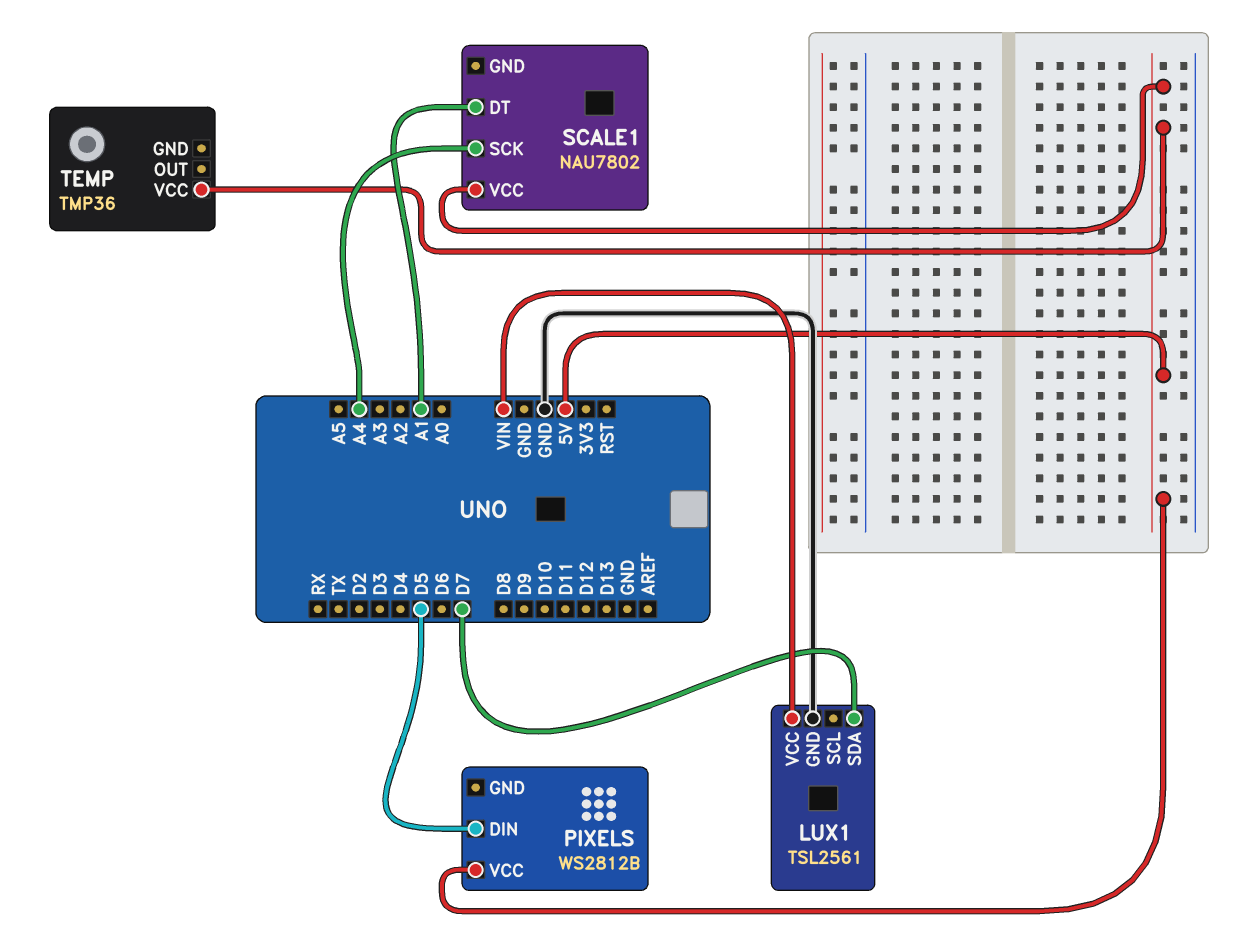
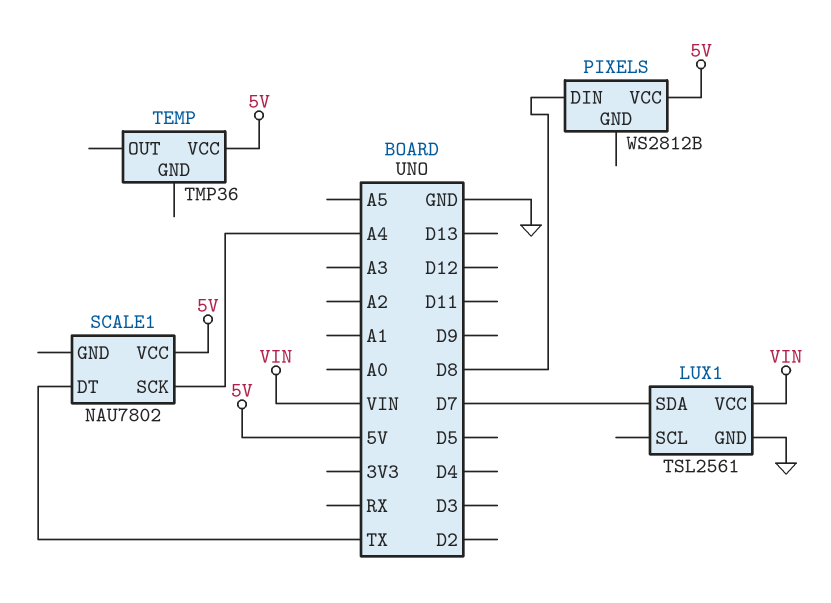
PIXELS pin DIN: D5 -> D8
SCALE1 pin DT: A1 -> TX

